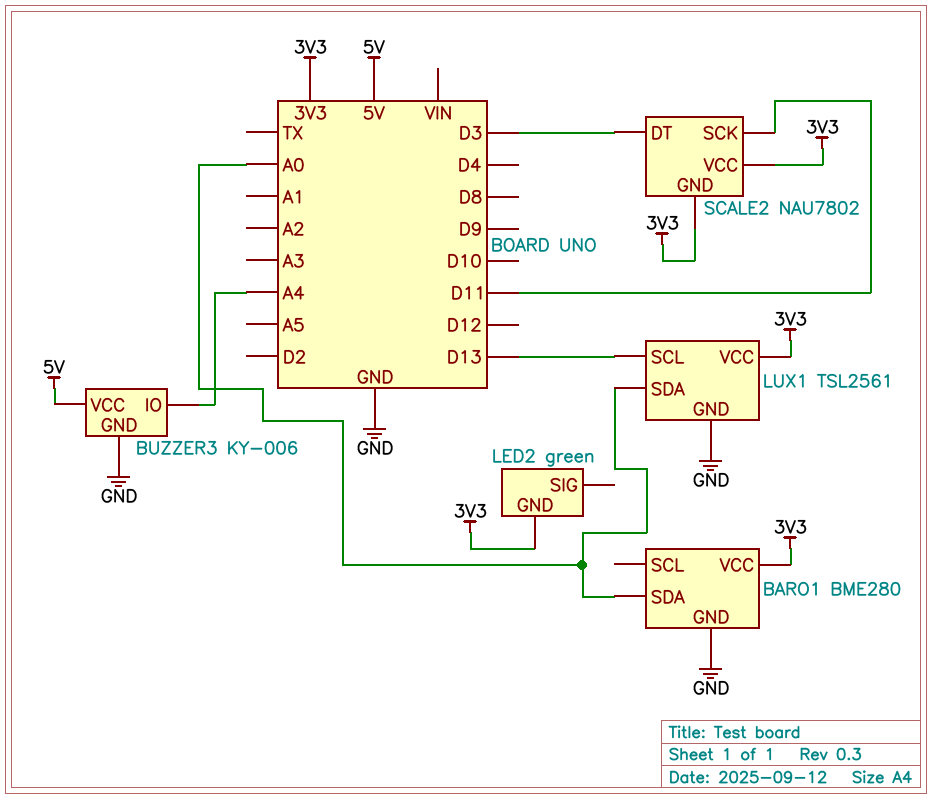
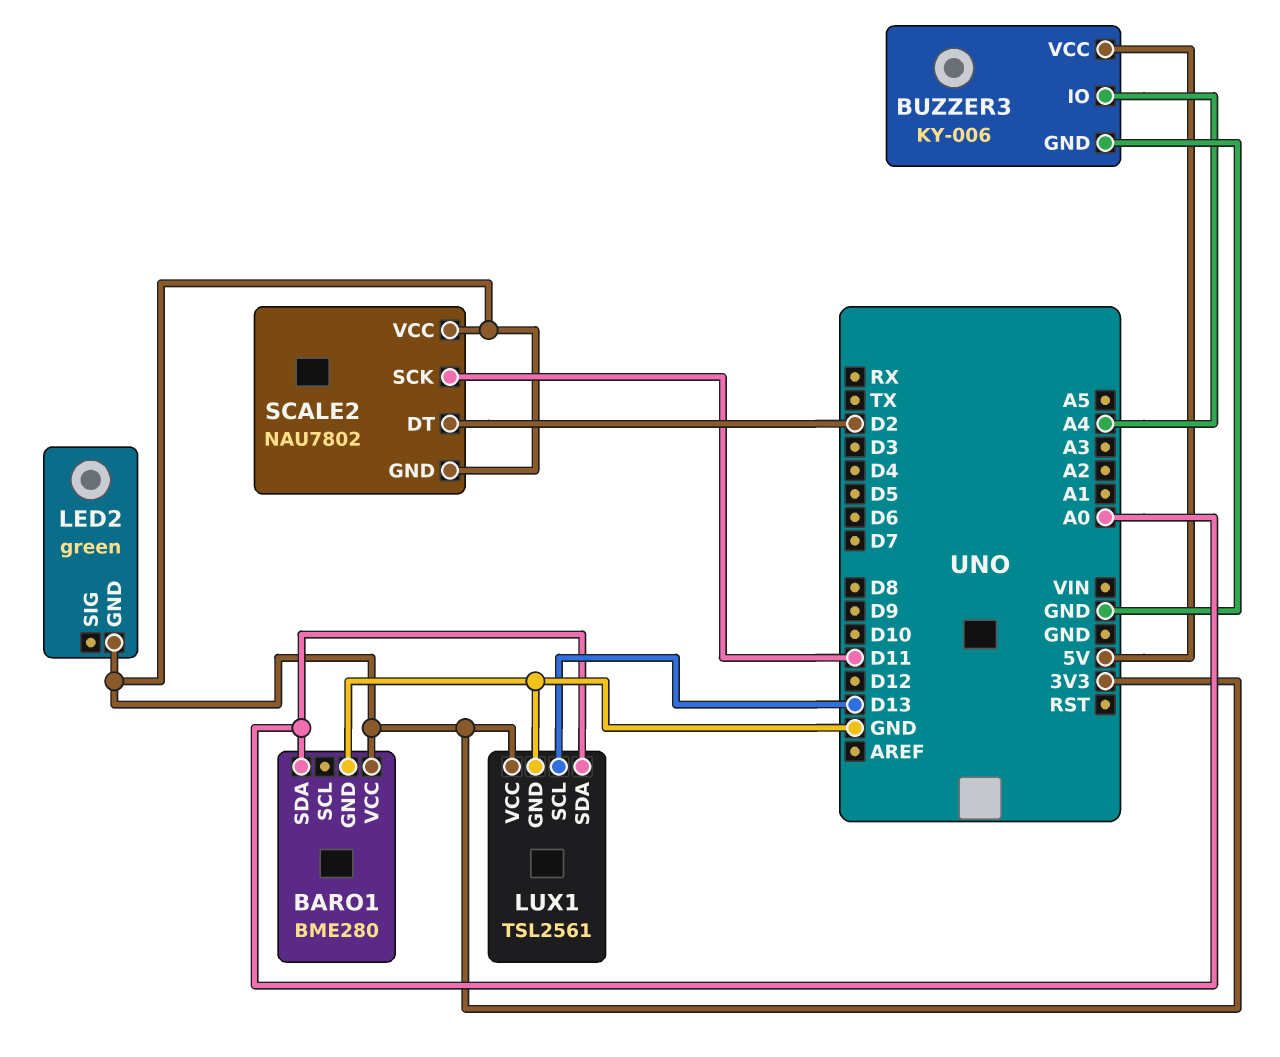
SCALE2 pin DT: D3 -> D2

